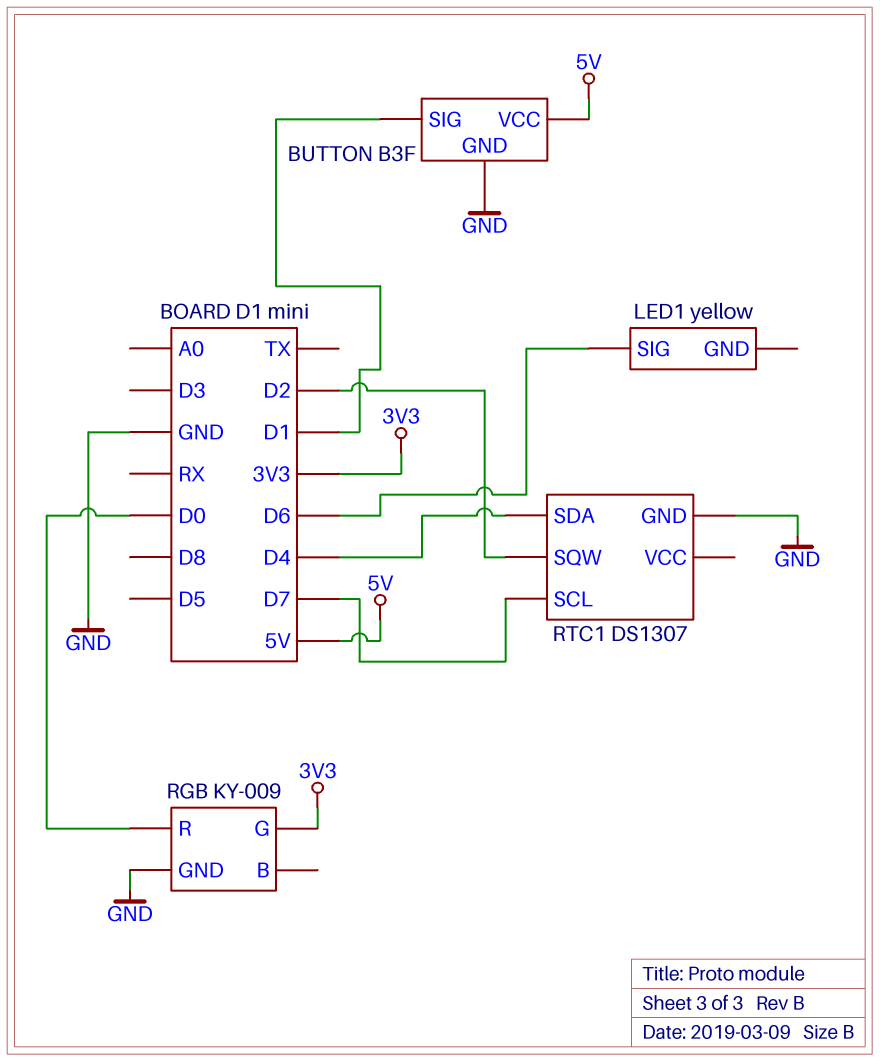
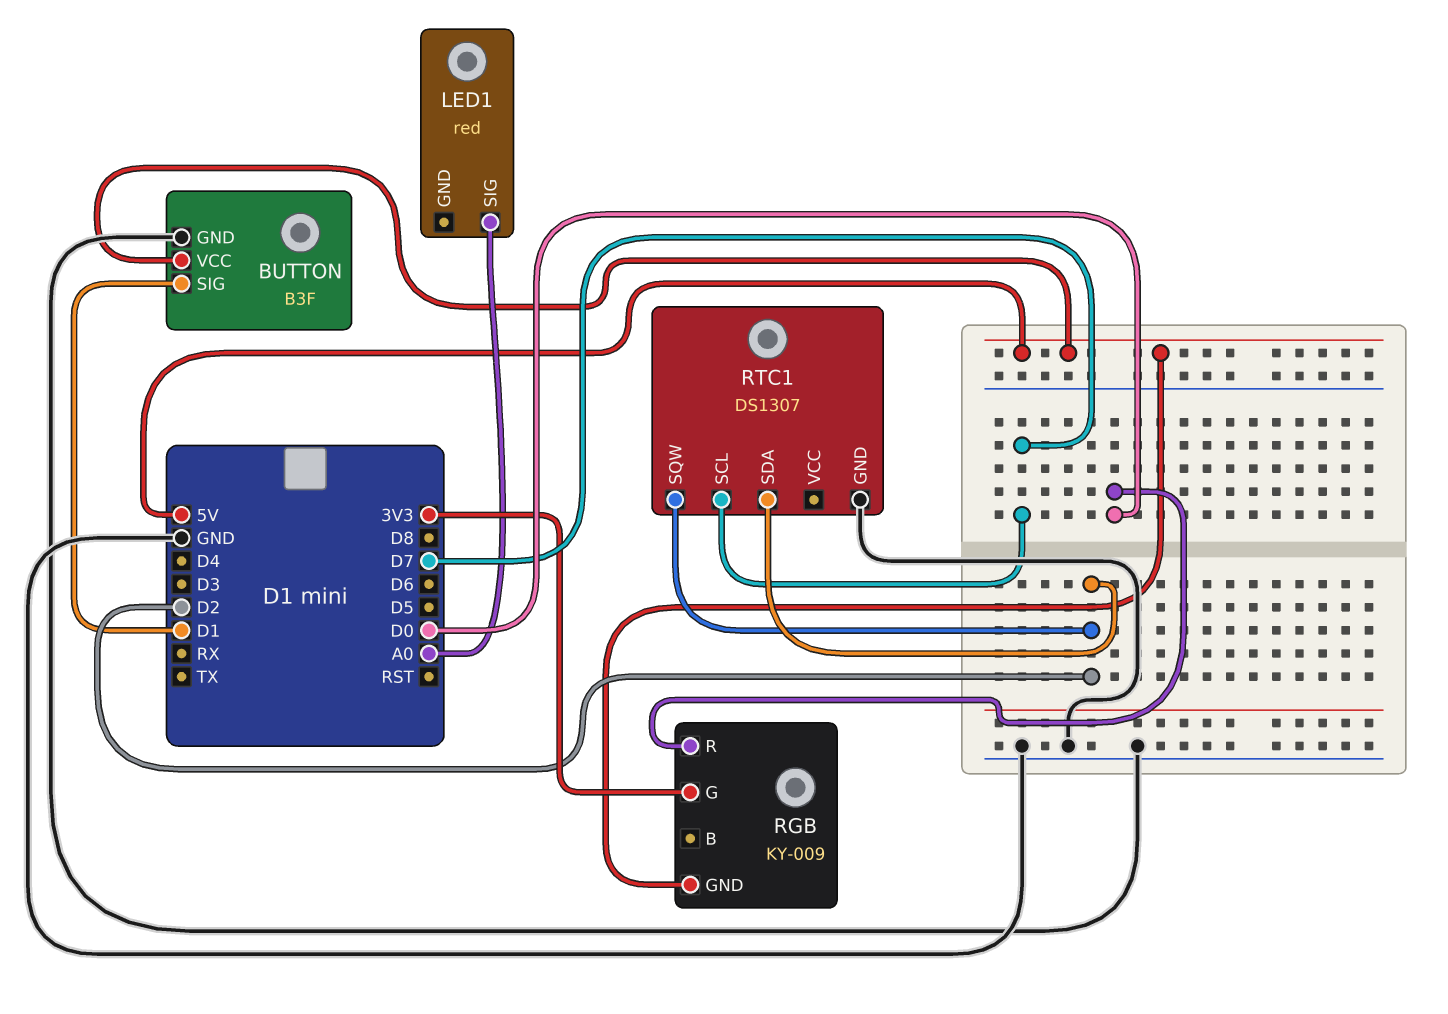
LED1: yellow -> red
LED1 pin SIG: D6 -> A0
RGB pin GND: GND -> 5V
RTC1 pin SDA: D4 -> D2

